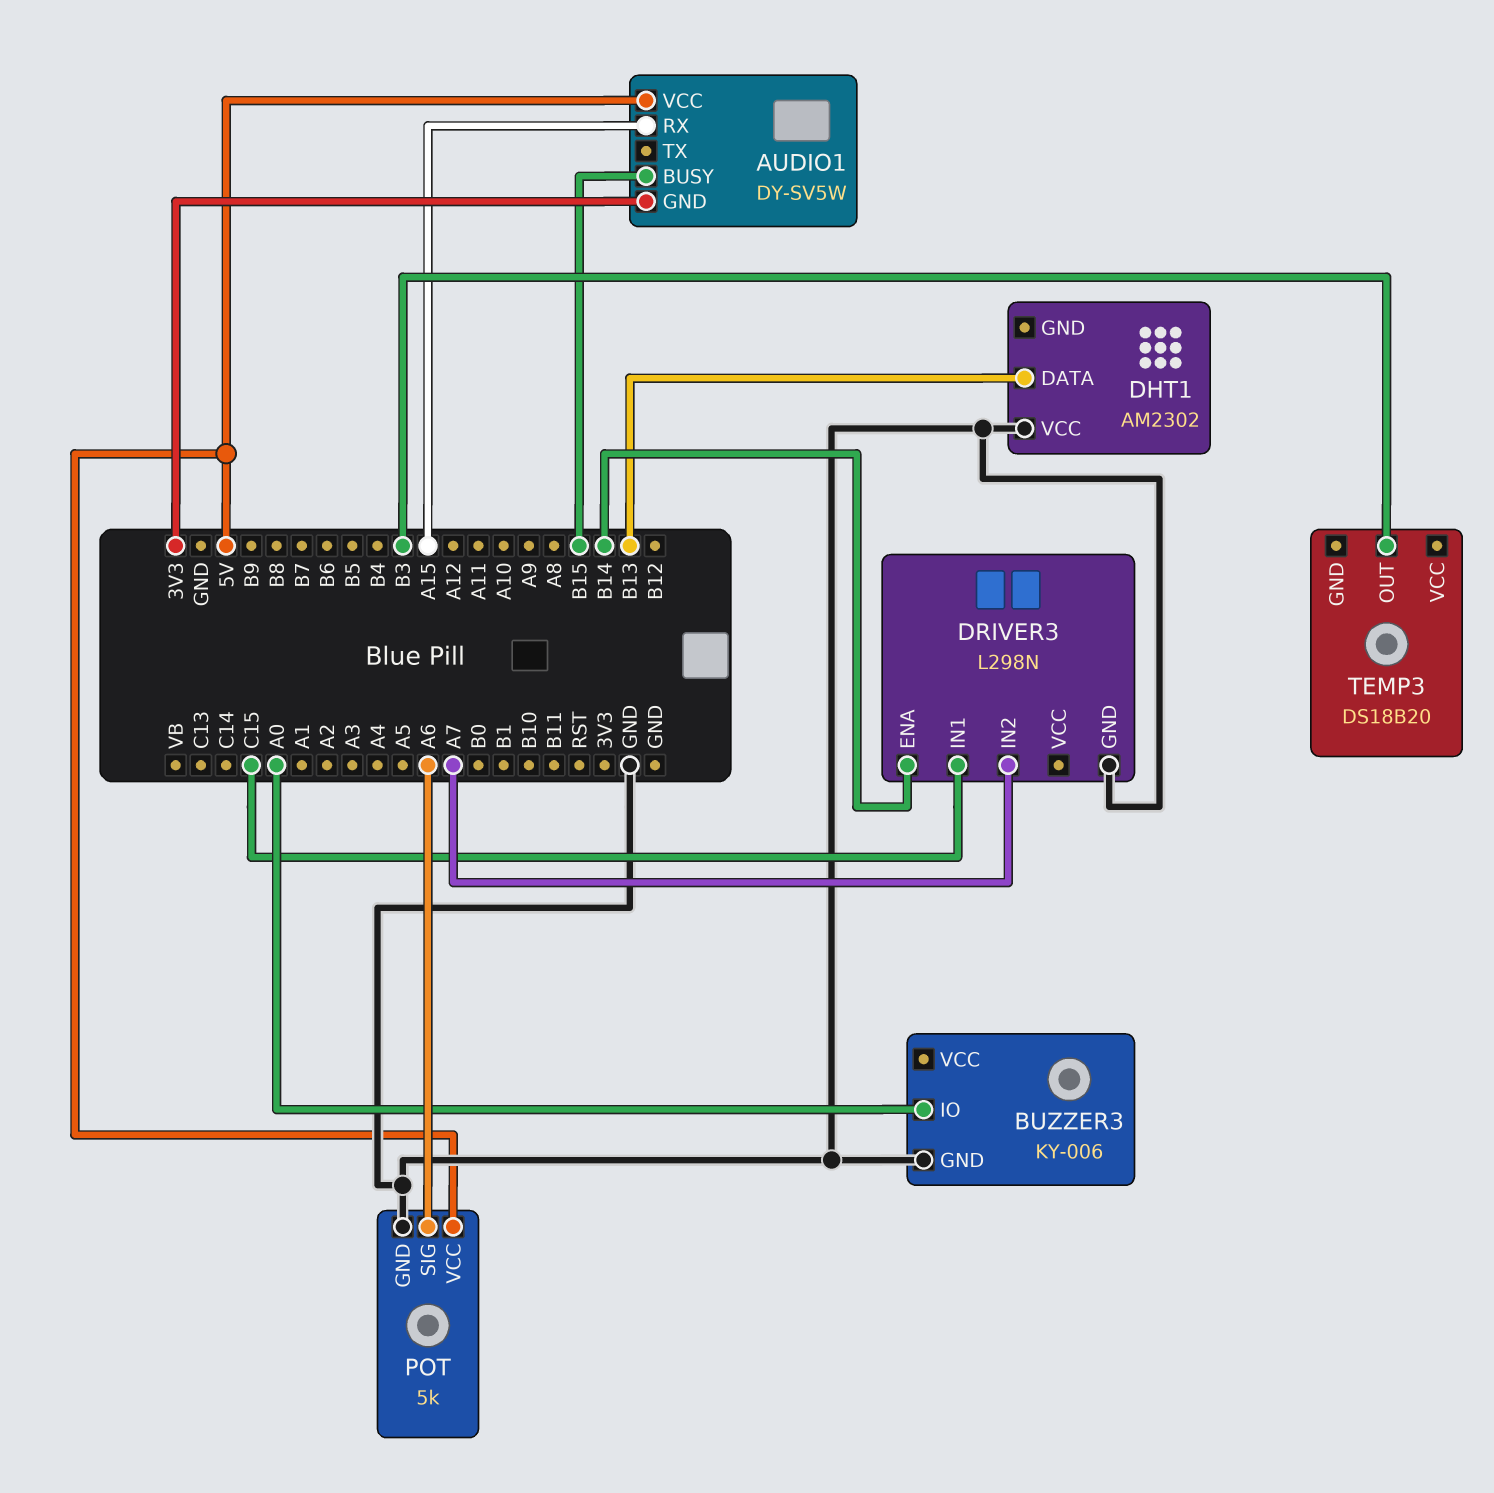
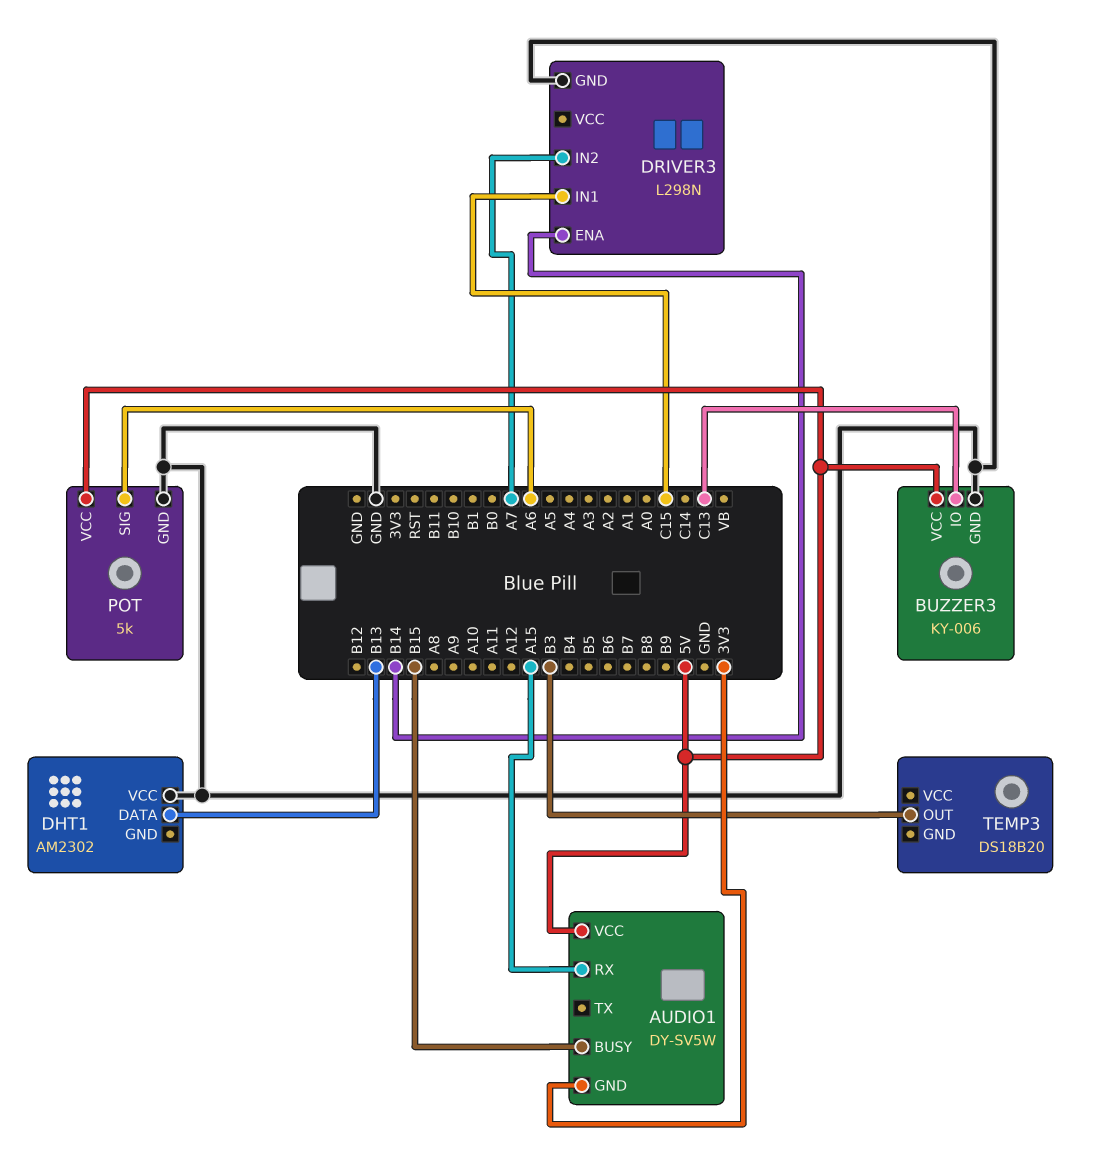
BUZZER3 pin IO: A0 -> C13
BUZZER3 pin VCC: none -> 5V

